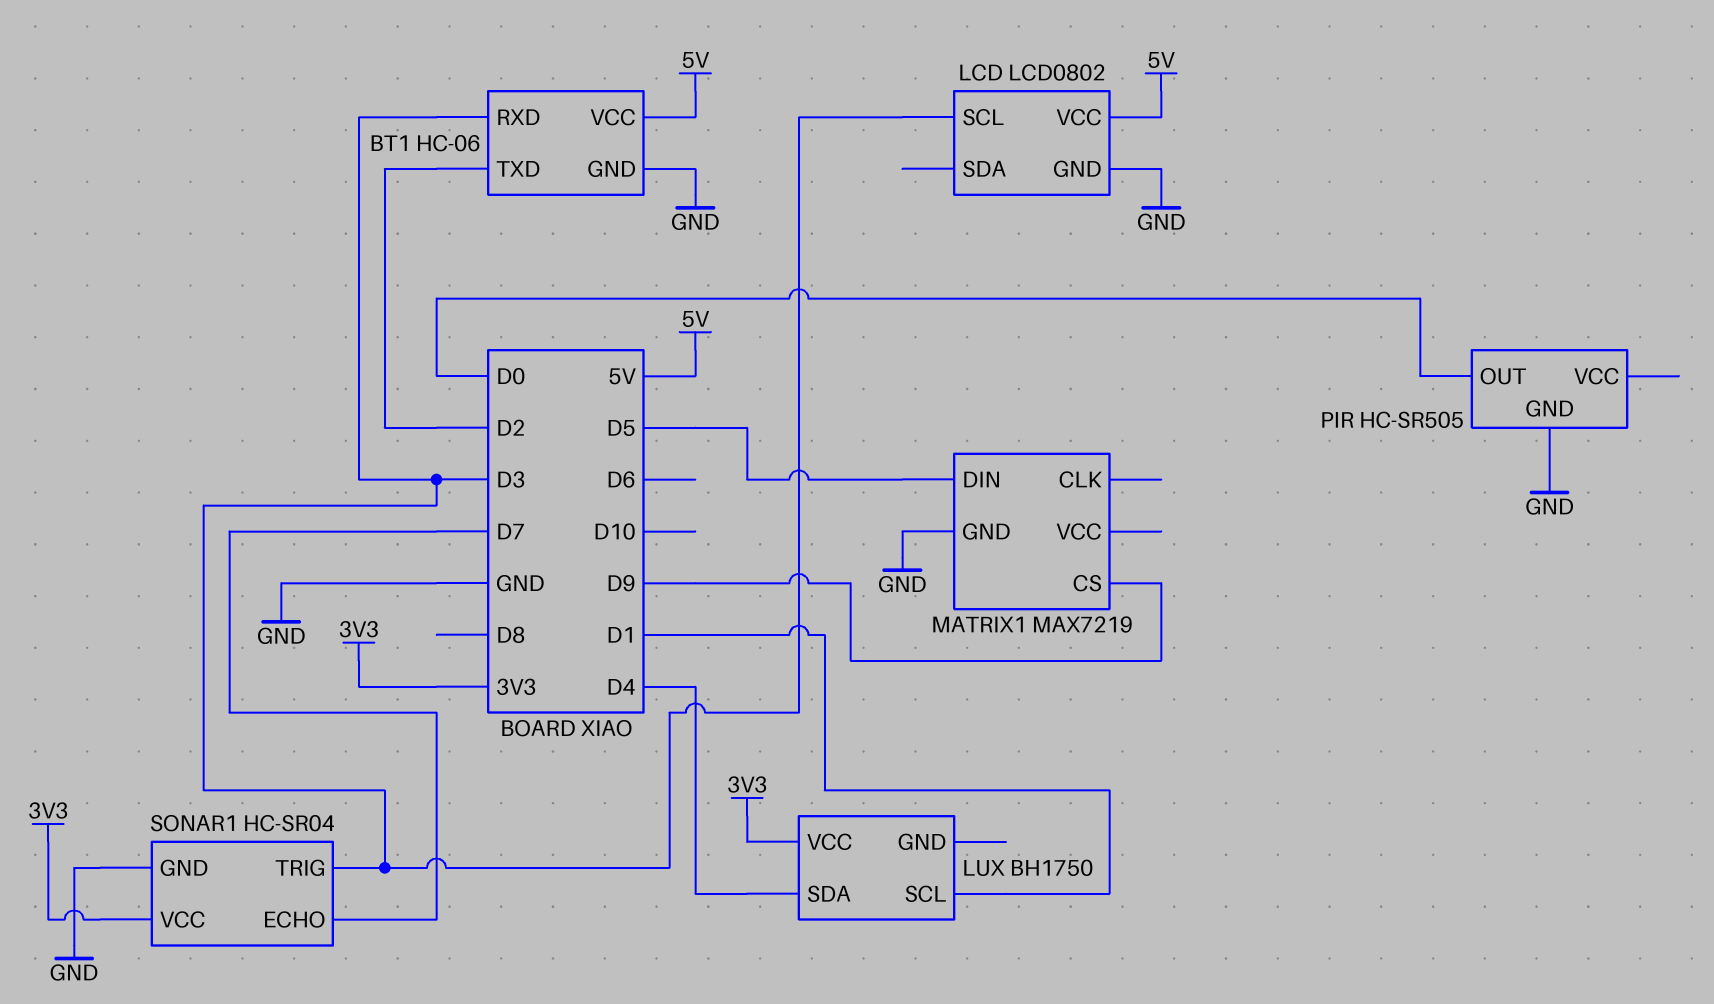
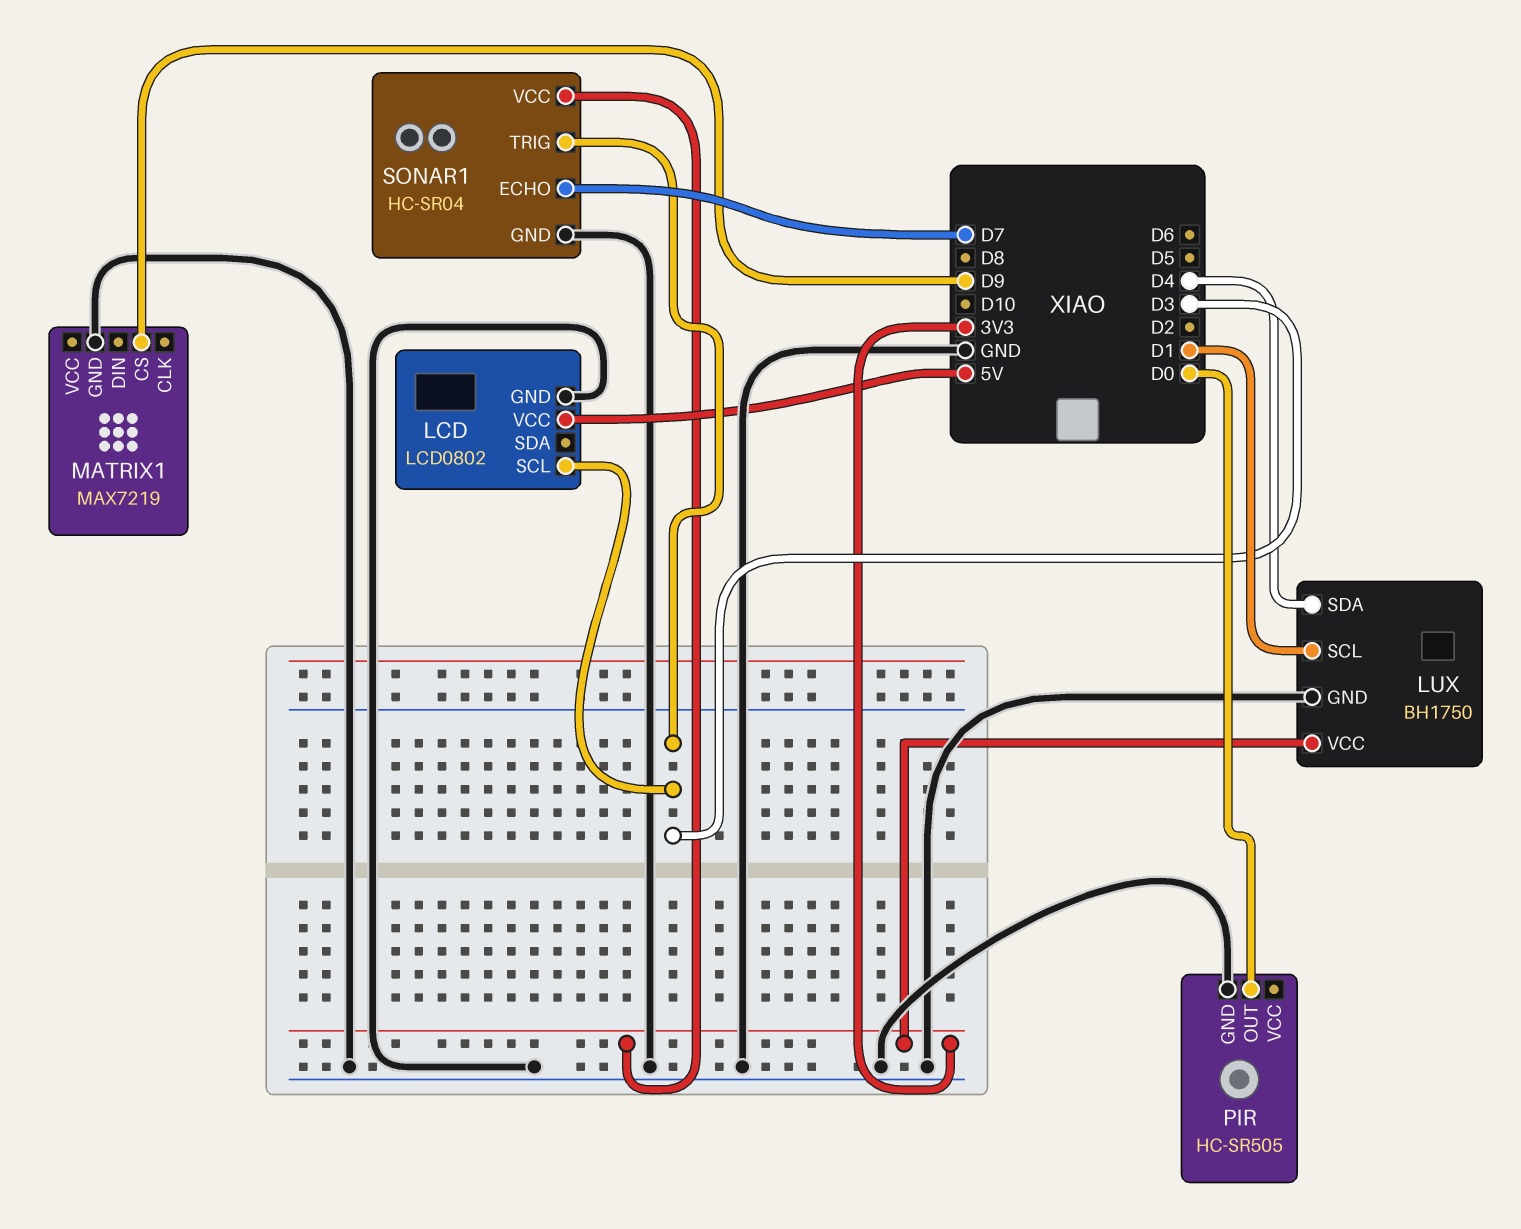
BT1: HC-06 -> none
BT1 pin GND: GND -> none
BT1 pin RXD: D3 -> none
BT1 pin TXD: D2 -> none
BT1 pin VCC: 5V -> none
LUX pin GND: none -> GND
MATRIX1 pin DIN: D5 -> none

